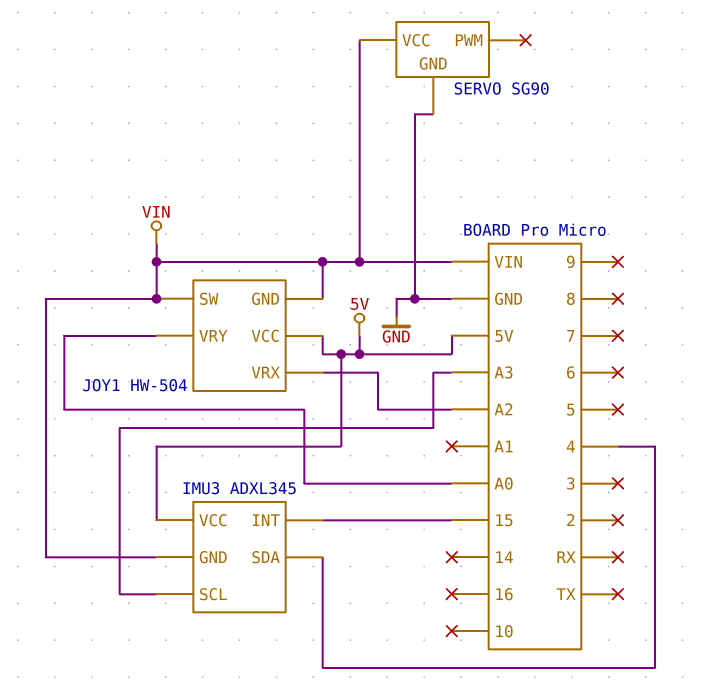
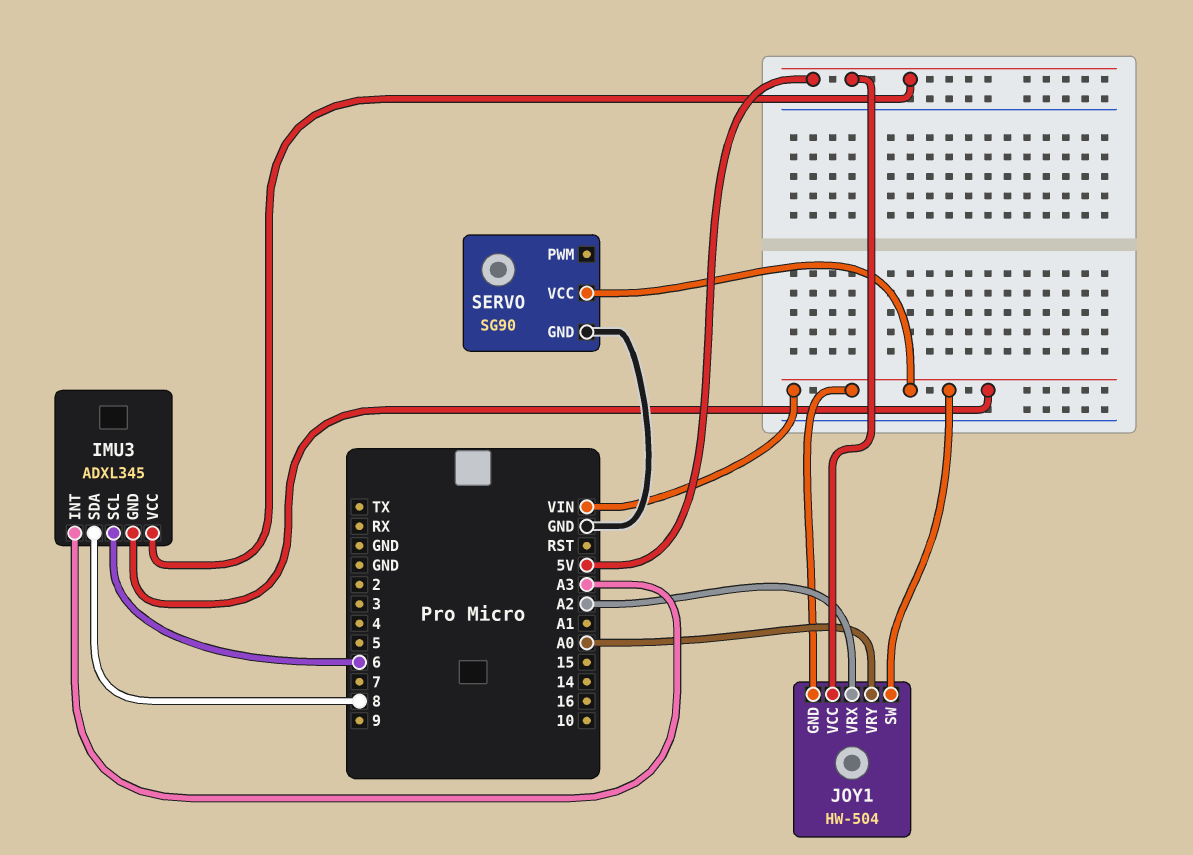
IMU3 pin INT: 15 -> A3
IMU3 pin SCL: A3 -> 6
IMU3 pin SDA: 4 -> 8

